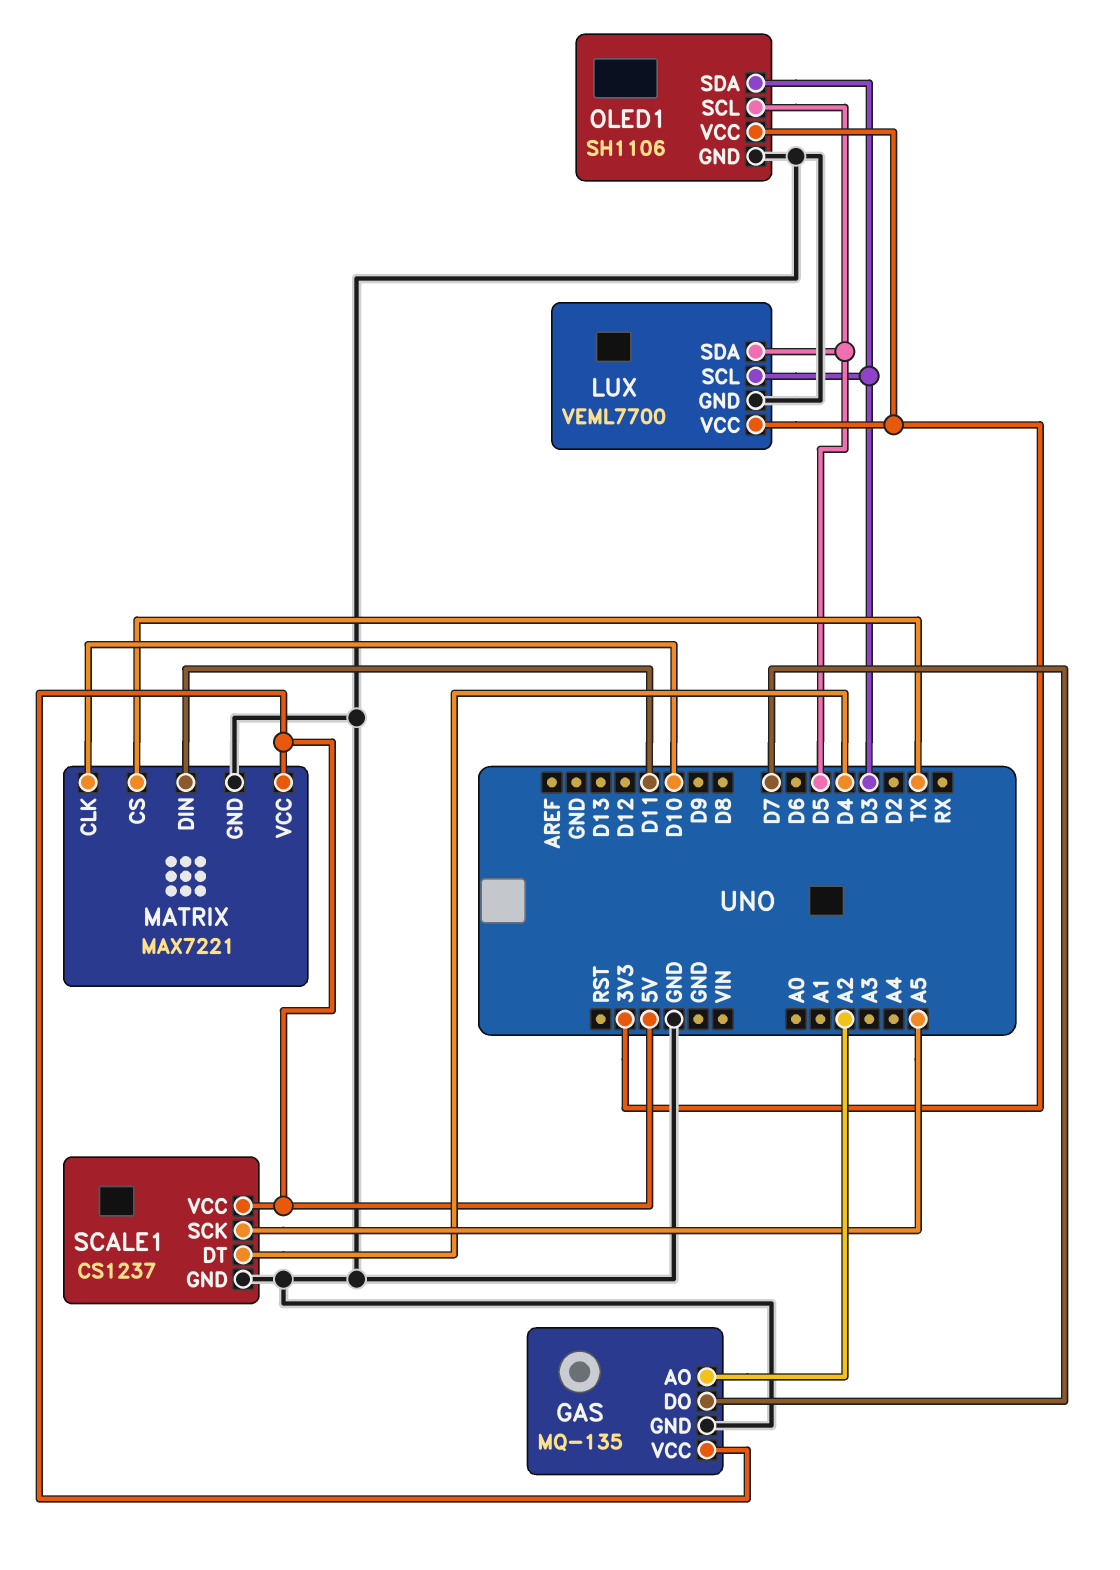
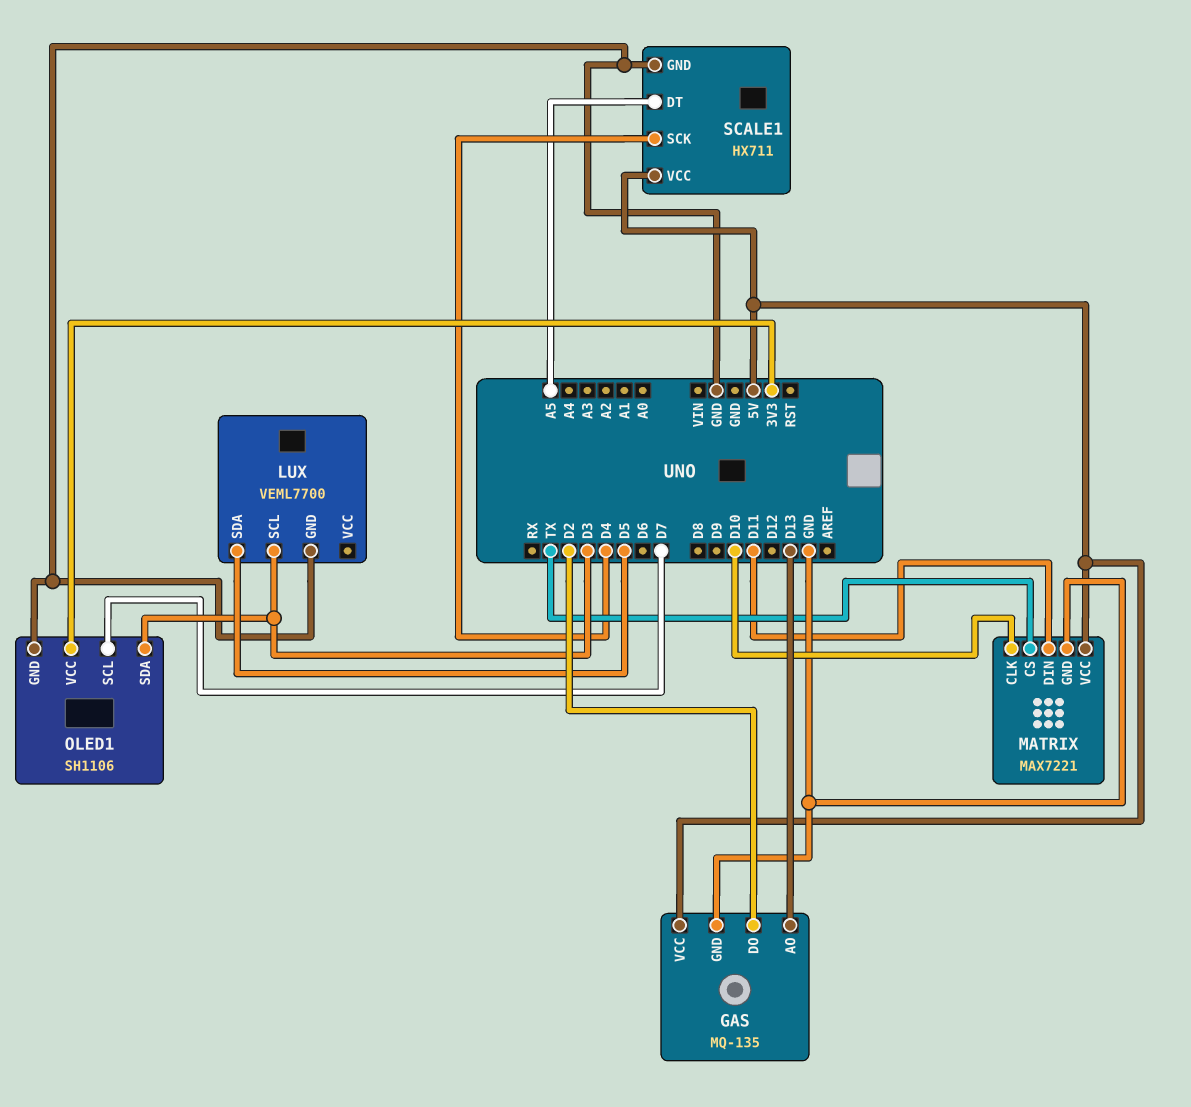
GAS pin AO: A2 -> D13
GAS pin DO: D7 -> D2
LUX pin VCC: 3V3 -> none
OLED1 pin SCL: D5 -> D7
SCALE1: CS1237 -> HX711
SCALE1 pin DT: D4 -> A5
SCALE1 pin SCK: A5 -> D4

